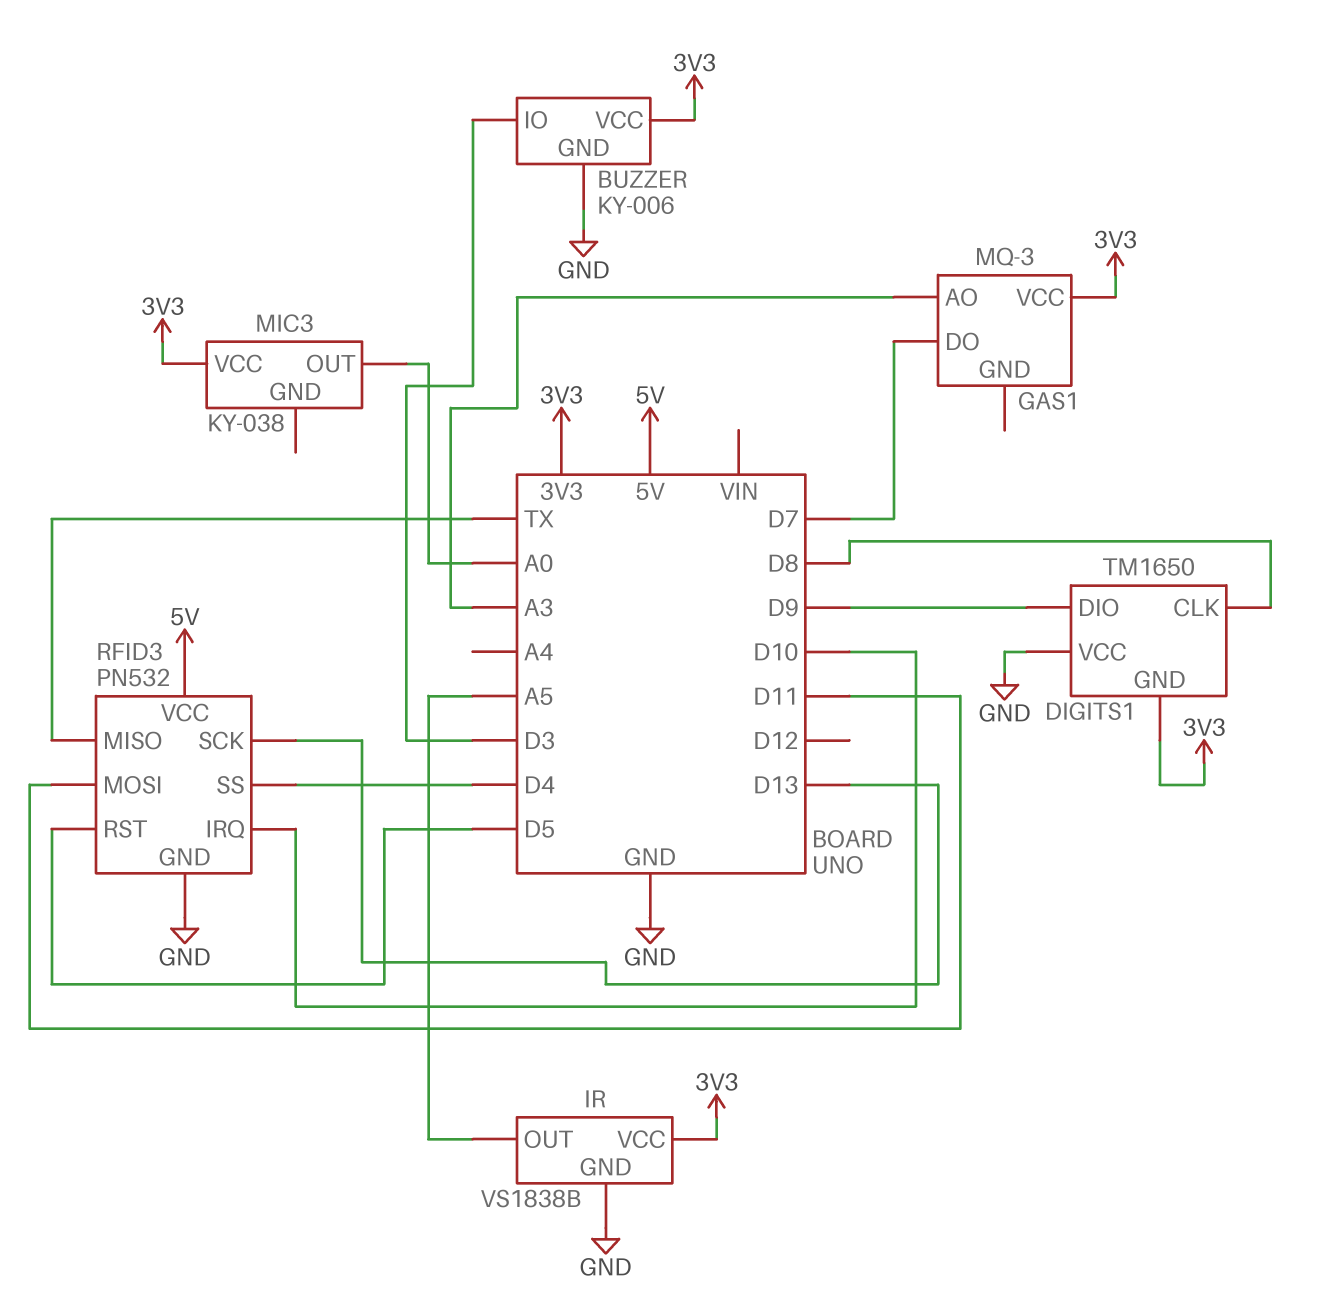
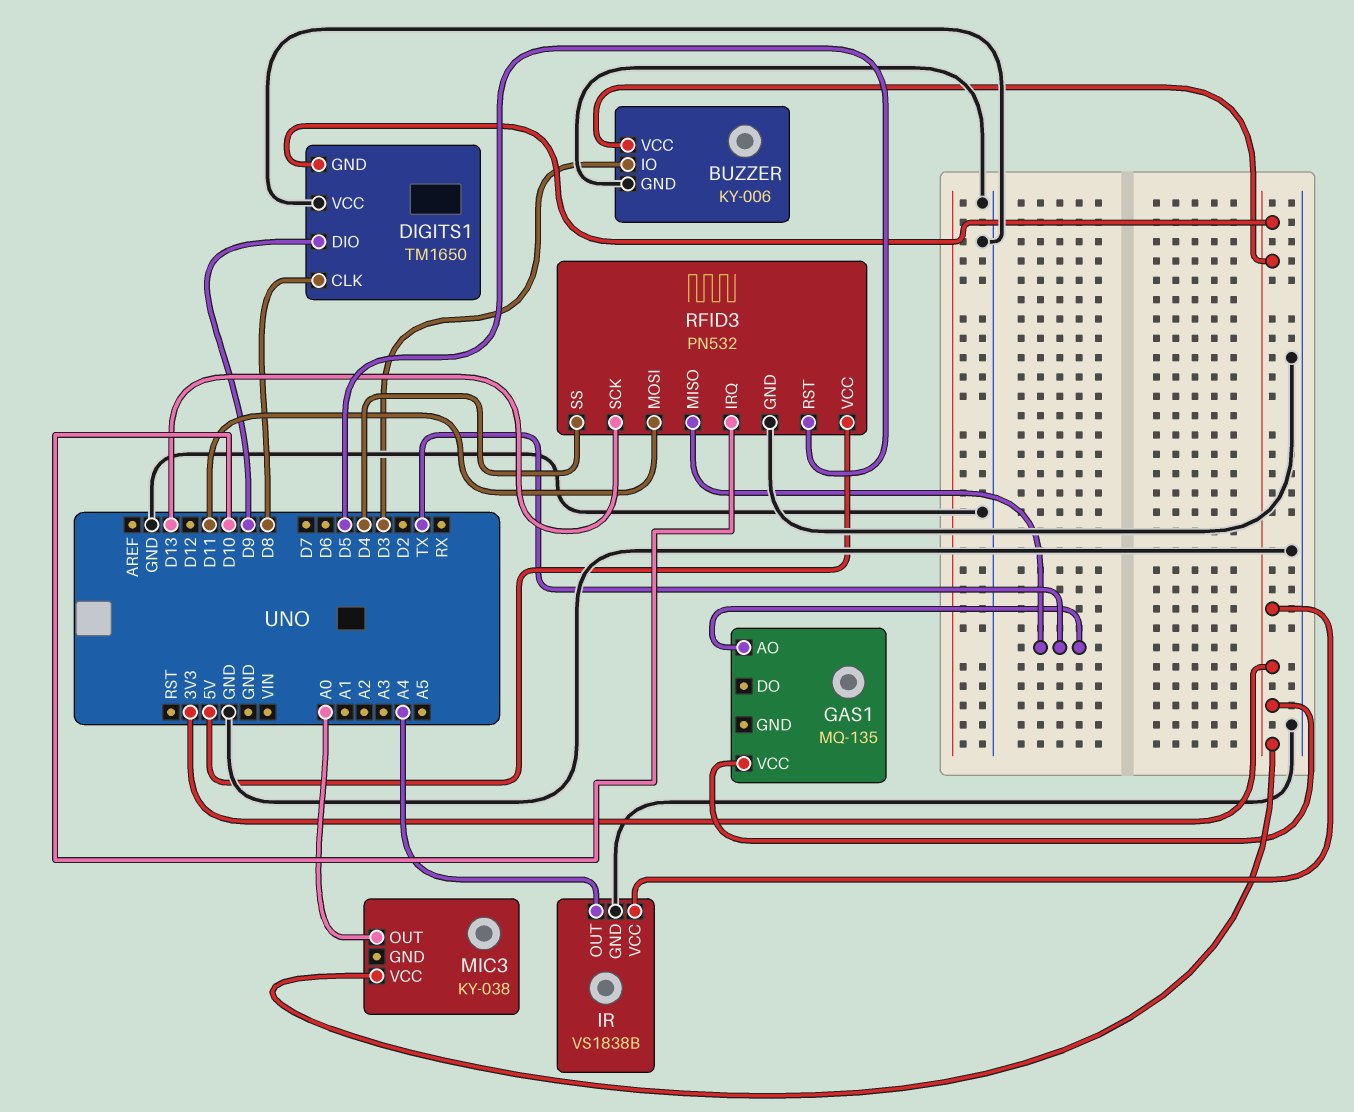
GAS1: MQ-3 -> MQ-135
GAS1 pin AO: A3 -> TX
GAS1 pin DO: D7 -> none
IR pin OUT: A5 -> A4

